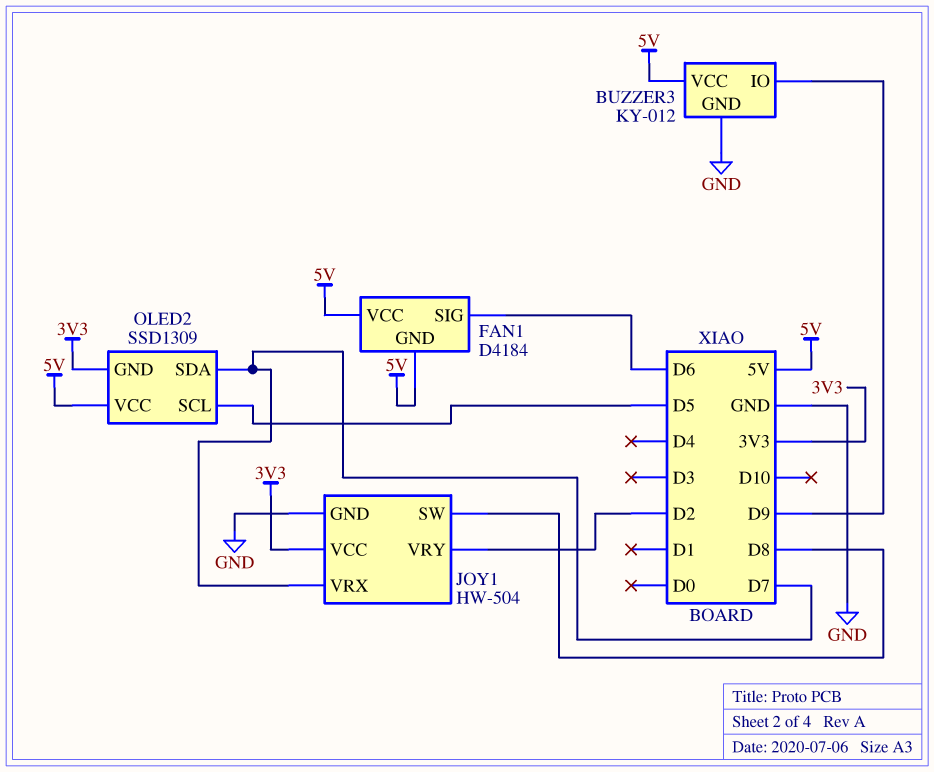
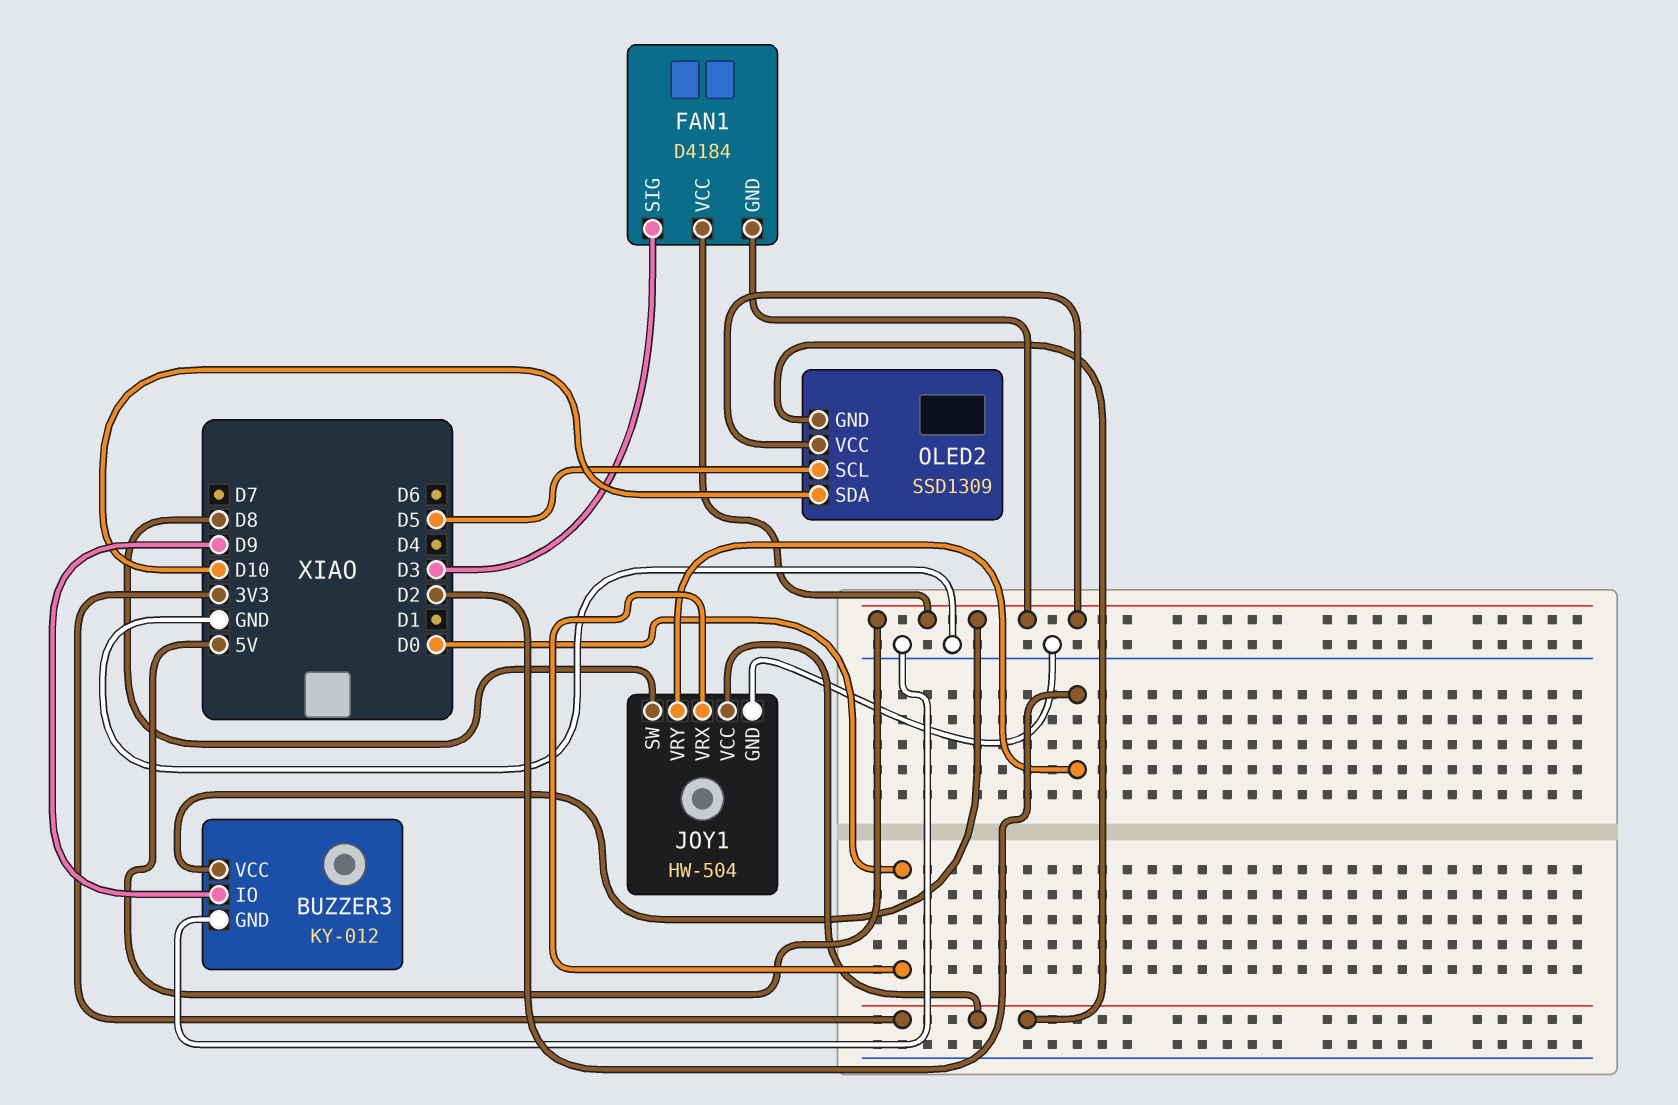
FAN1 pin SIG: D6 -> D3
JOY1 pin VRX: D7 -> D0
OLED2 pin SDA: D7 -> D10

